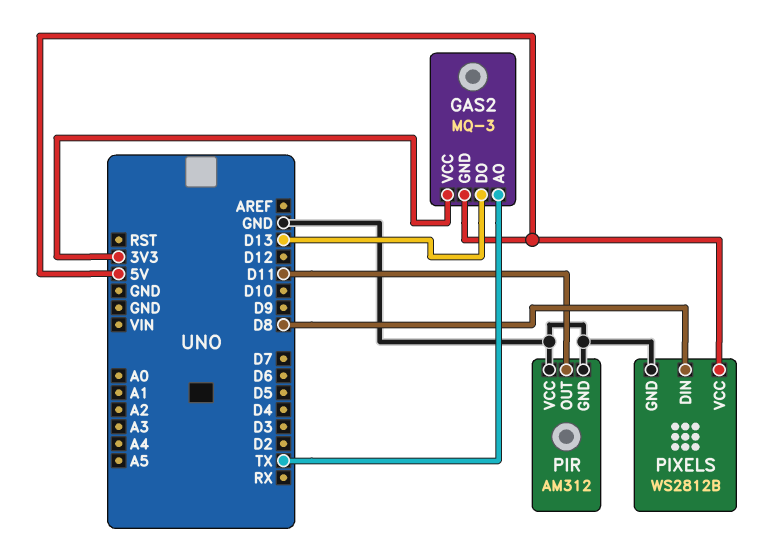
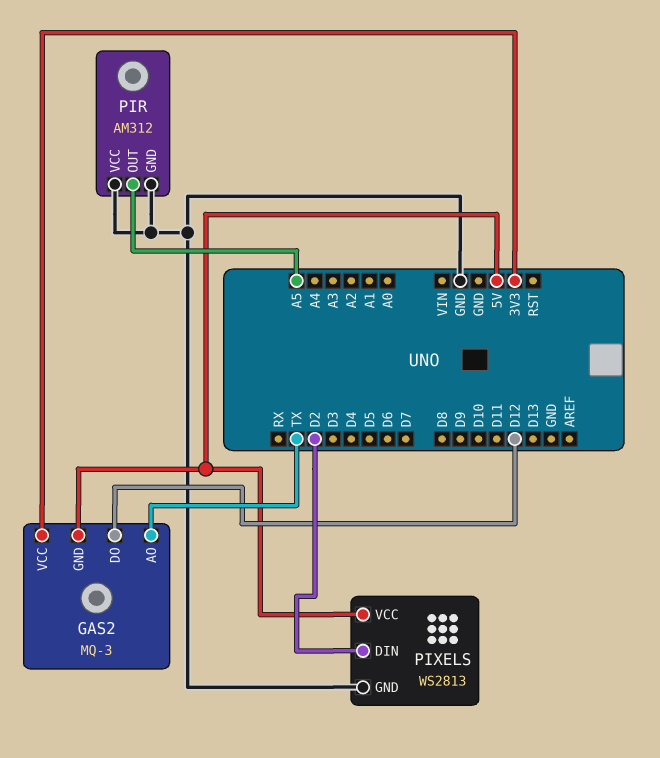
GAS2 pin DO: D13 -> D12
PIR pin OUT: D11 -> A5
PIXELS: WS2812B -> WS2813
PIXELS pin DIN: D8 -> D2

